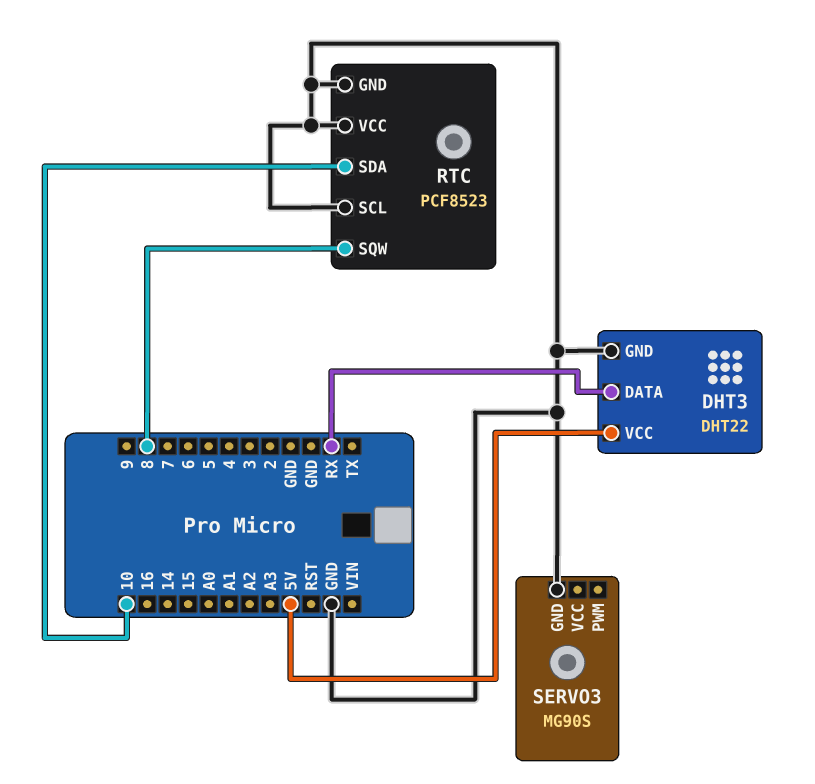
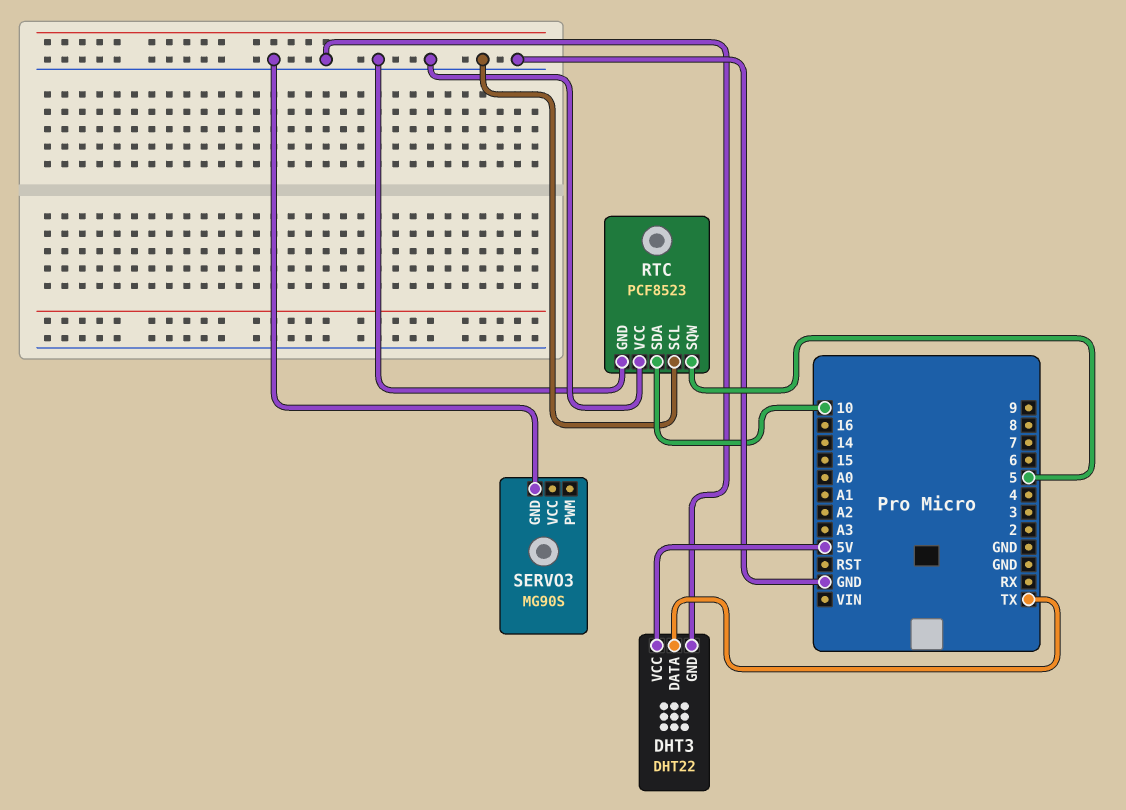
DHT3 pin DATA: RX -> TX
RTC pin SQW: 8 -> 5

